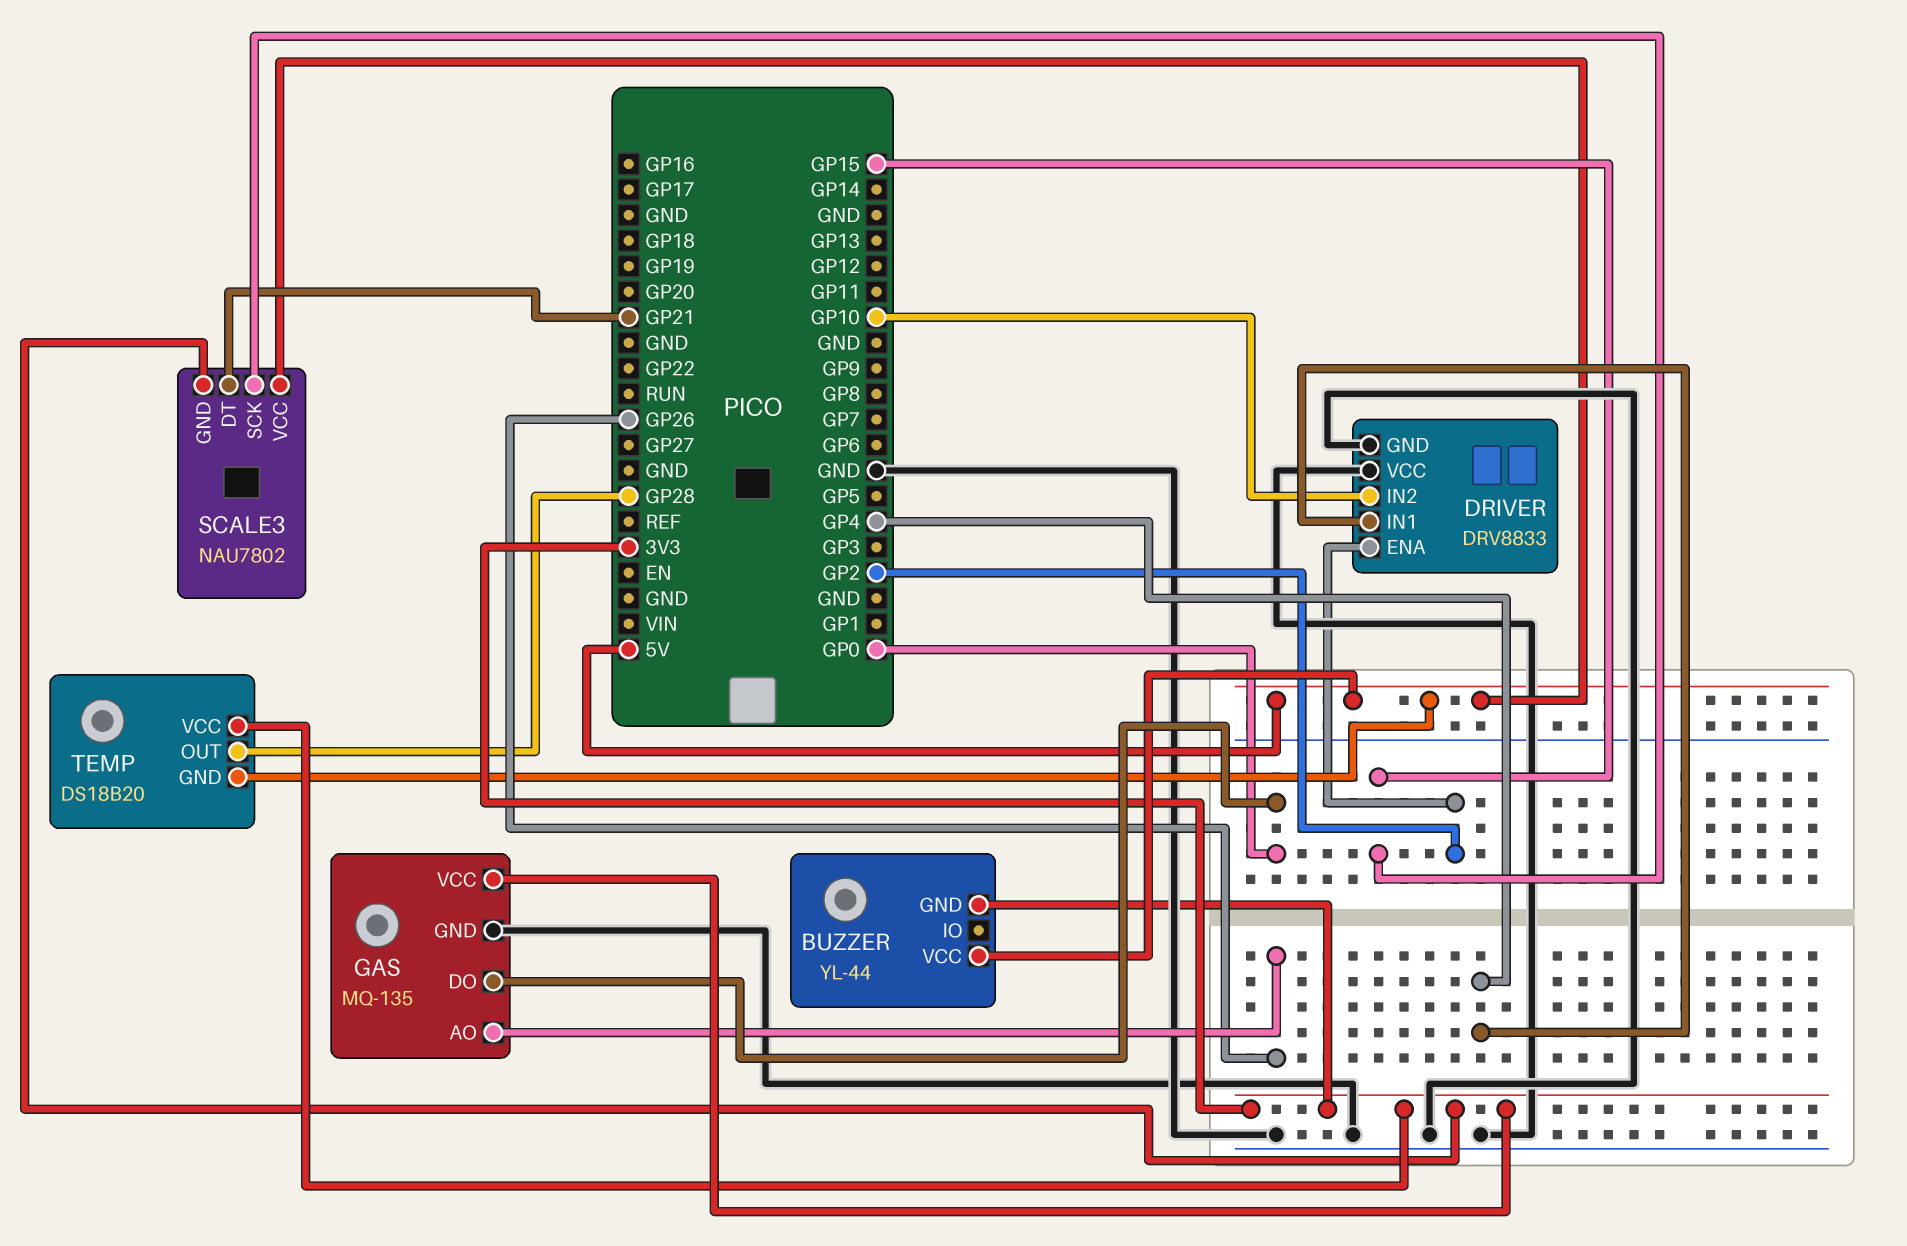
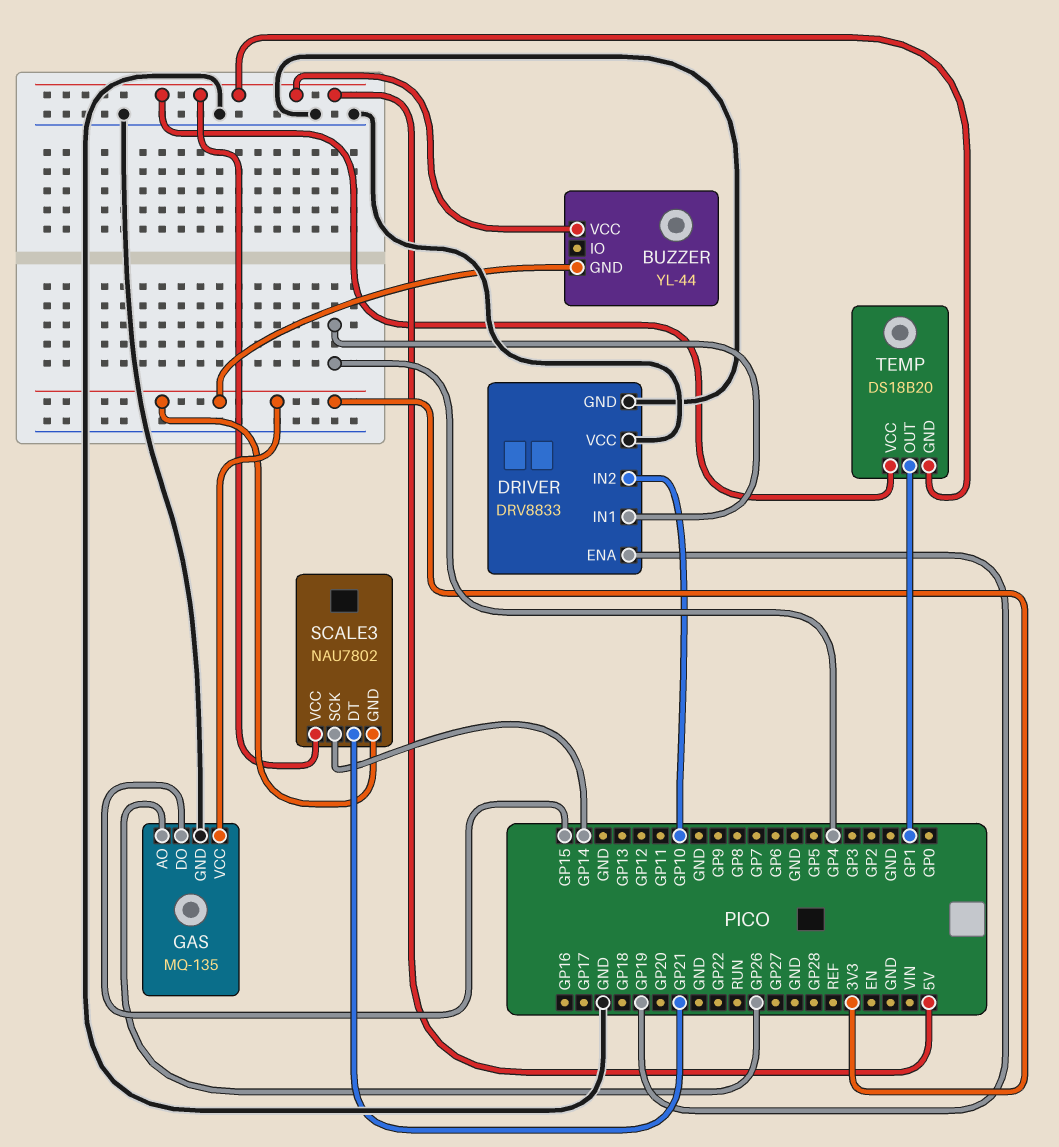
DRIVER pin ENA: GP2 -> GP19
GAS pin DO: GP0 -> GP15
SCALE3 pin SCK: GP15 -> GP14
TEMP pin OUT: GP28 -> GP1
TEMP pin VCC: 3V3 -> 5V

